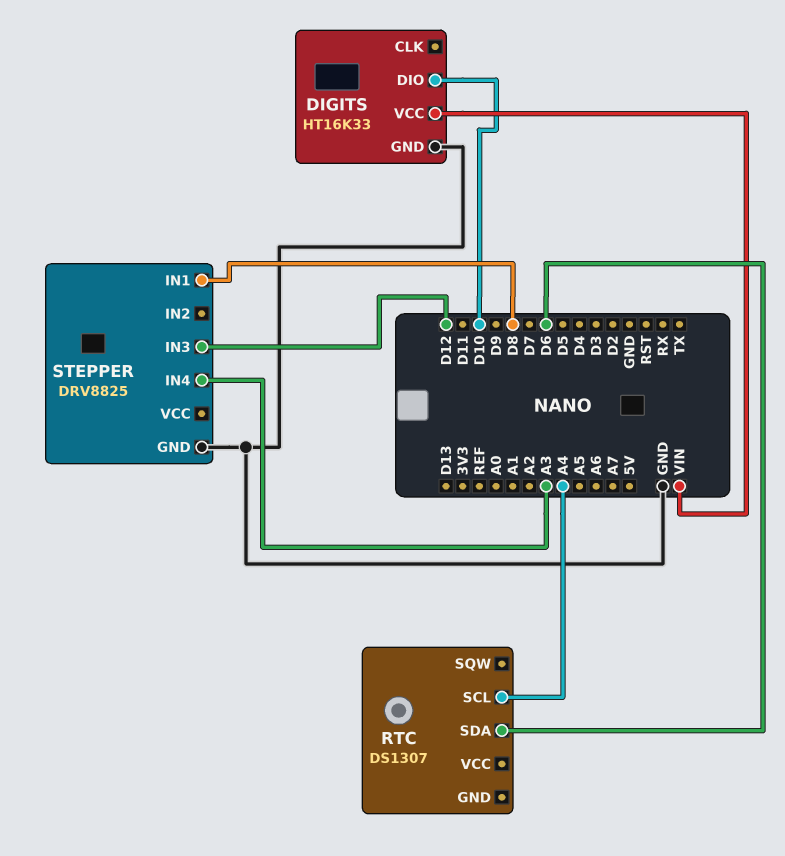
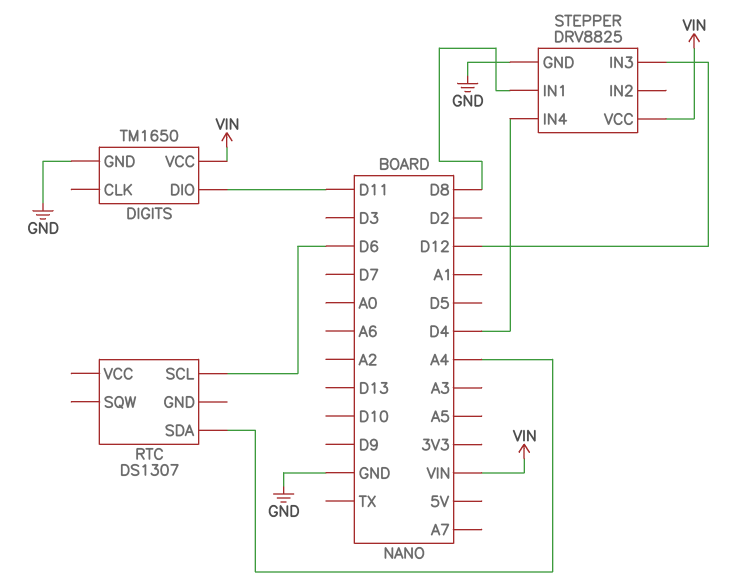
DIGITS: HT16K33 -> TM1650
DIGITS pin DIO: D10 -> D11
RTC pin SCL: A4 -> D6
RTC pin SDA: D6 -> A4
STEPPER pin IN4: A3 -> D4
STEPPER pin VCC: none -> VIN

